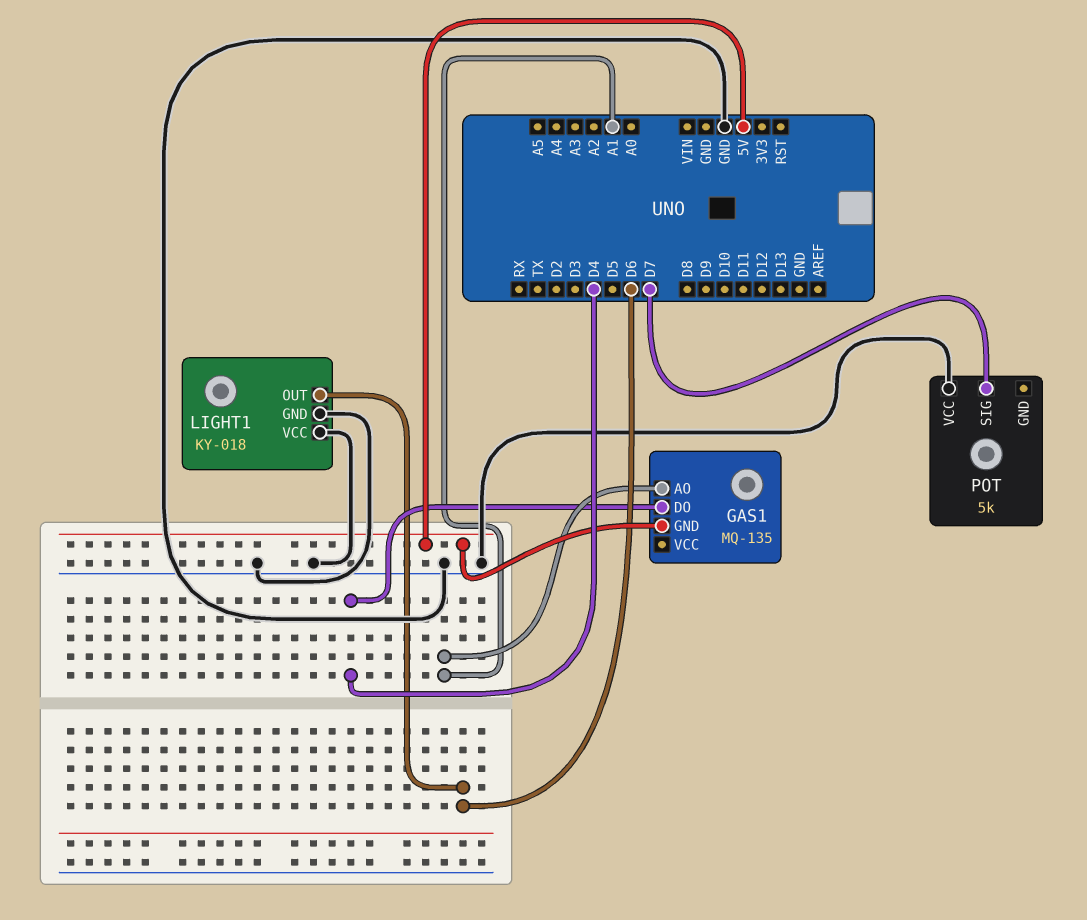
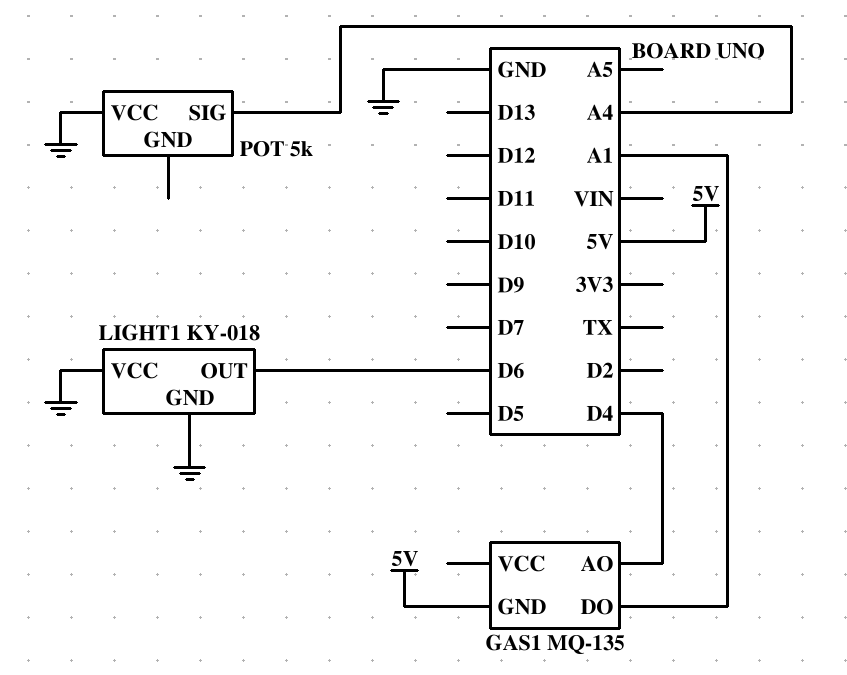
GAS1 pin AO: A1 -> D4
GAS1 pin DO: D4 -> A1
POT pin SIG: D7 -> A4

